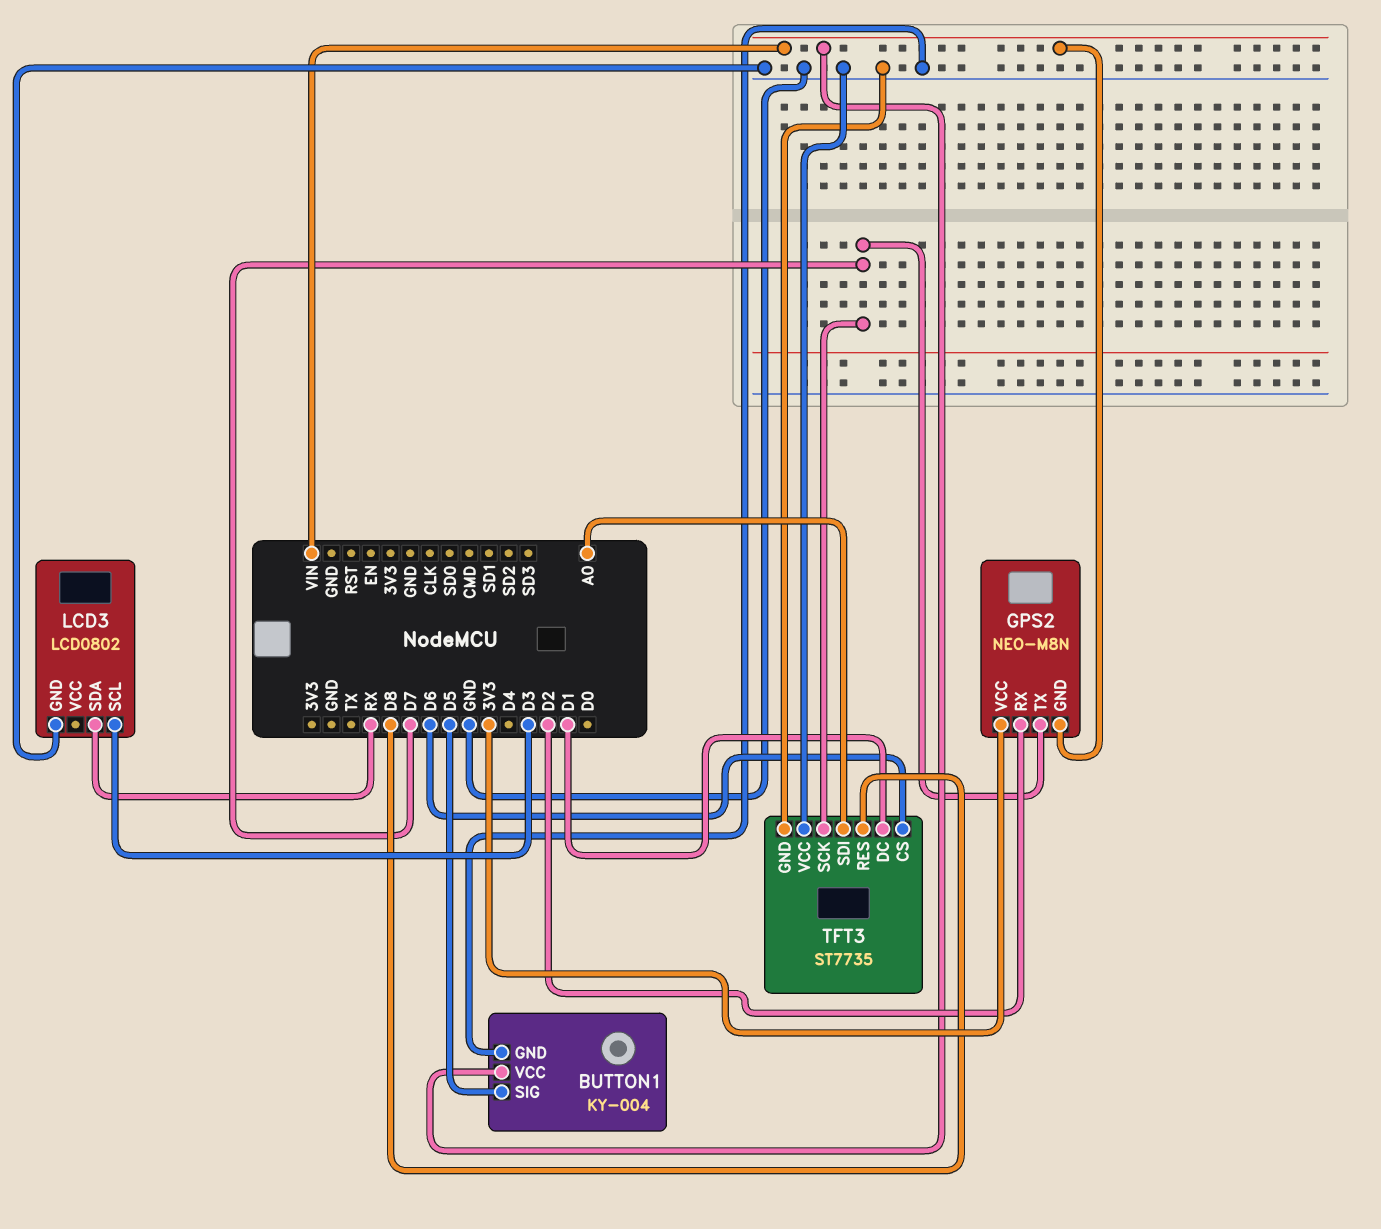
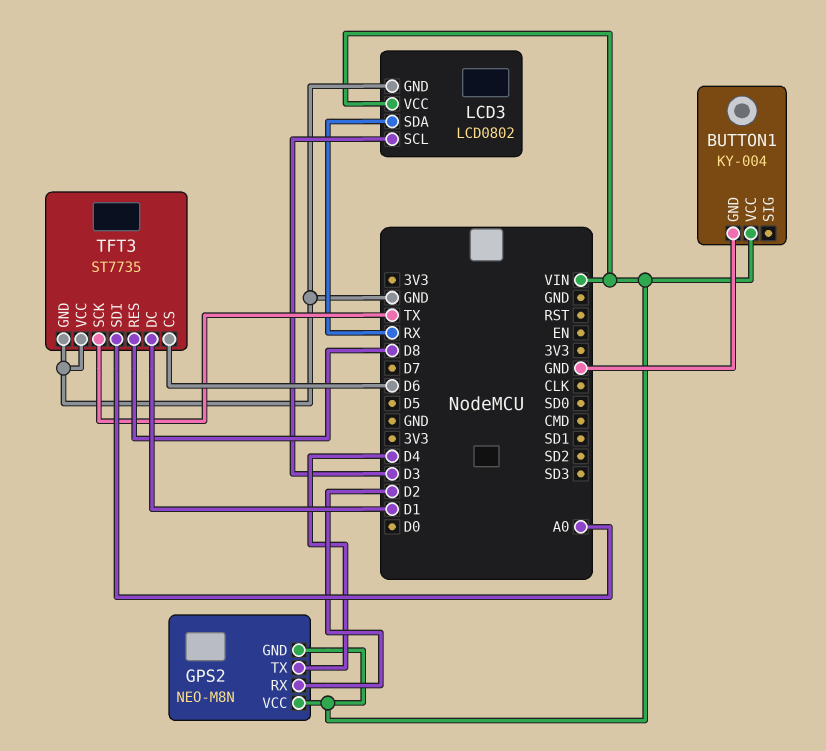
BUTTON1 pin SIG: D5 -> none
GPS2 pin TX: D7 -> D4
GPS2 pin VCC: 3V3 -> VIN
LCD3 pin VCC: none -> VIN
TFT3 pin SCK: D7 -> TX

